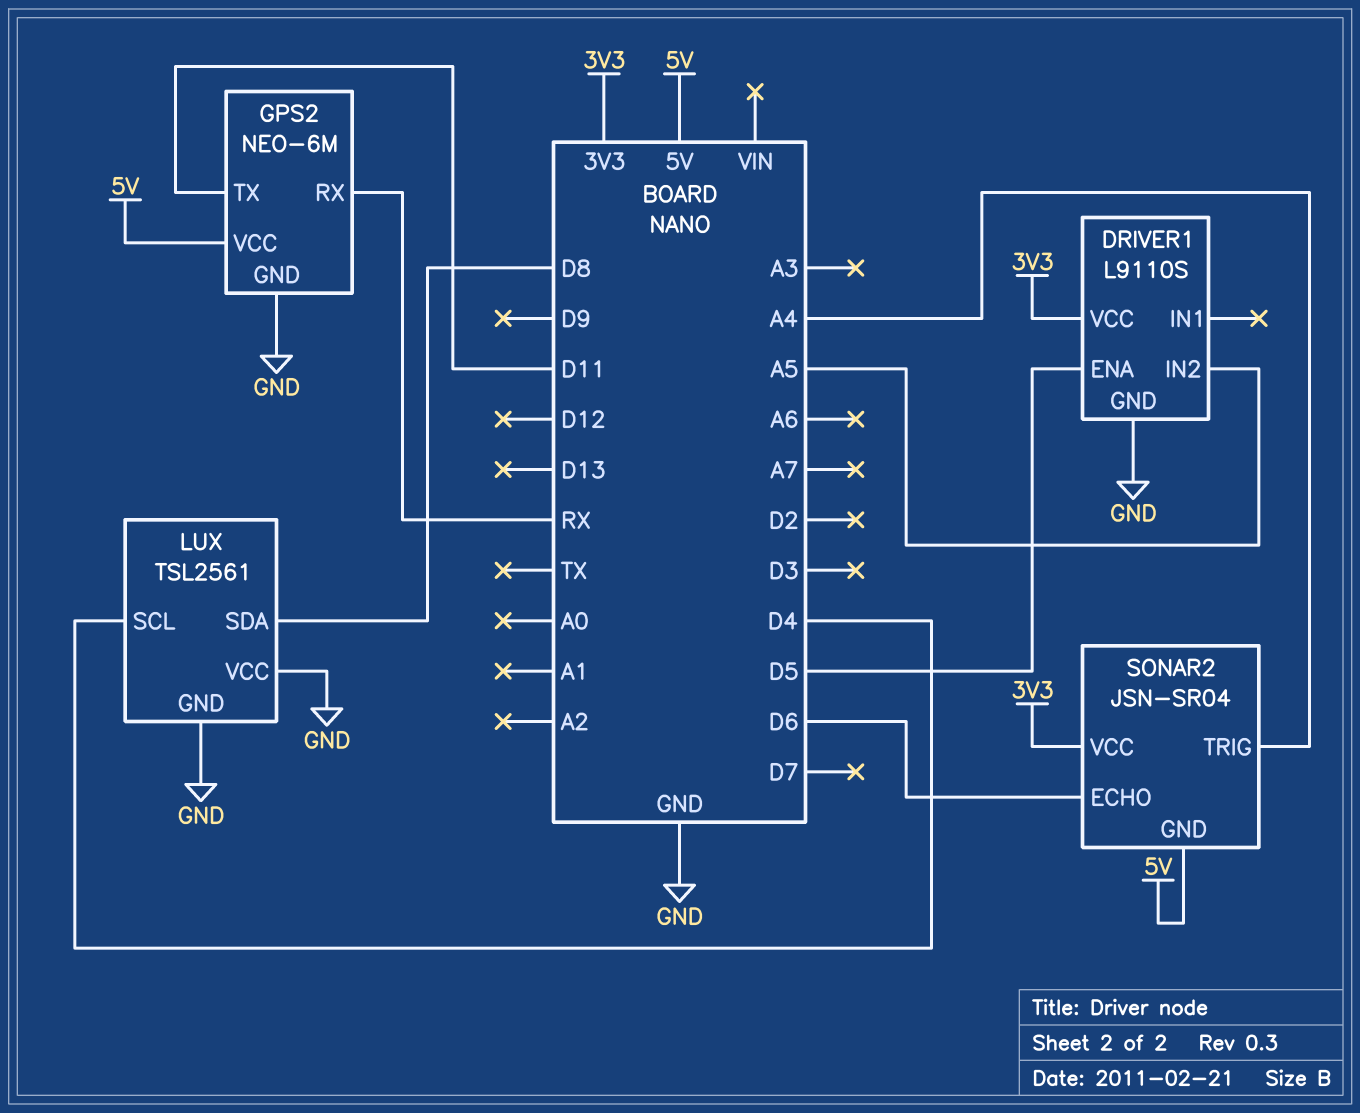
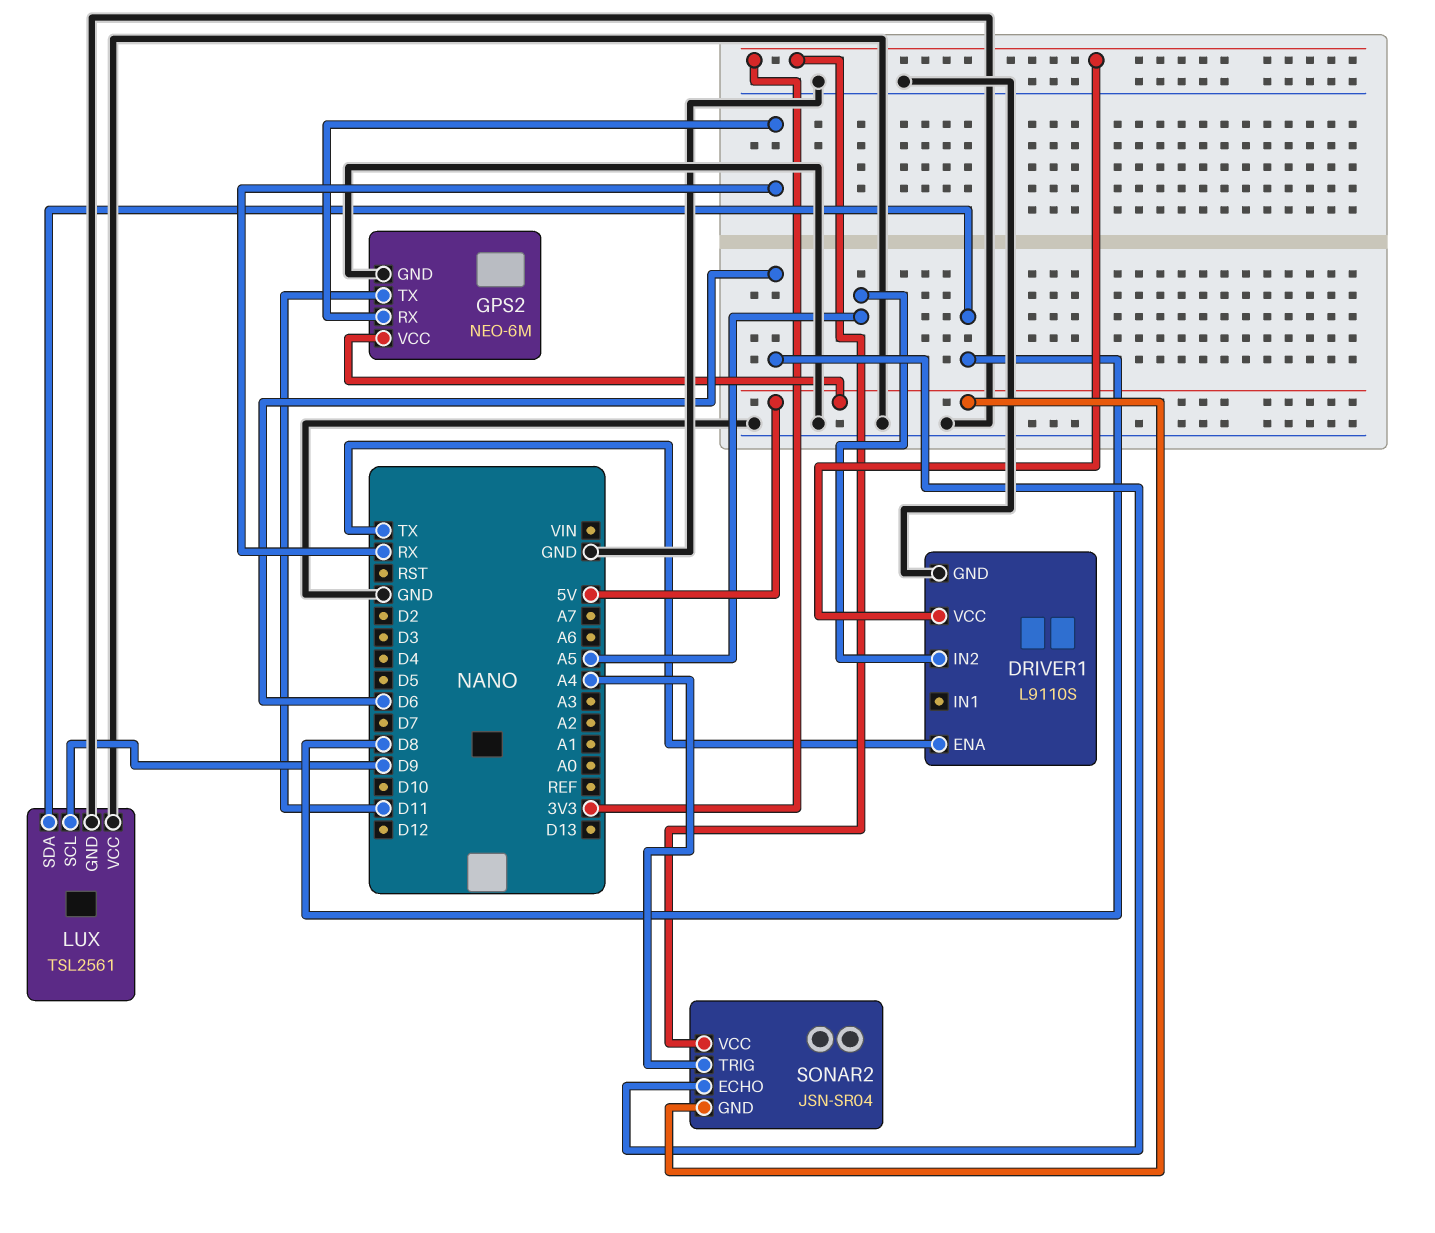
DRIVER1 pin ENA: D5 -> TX
LUX pin SCL: D4 -> D9

